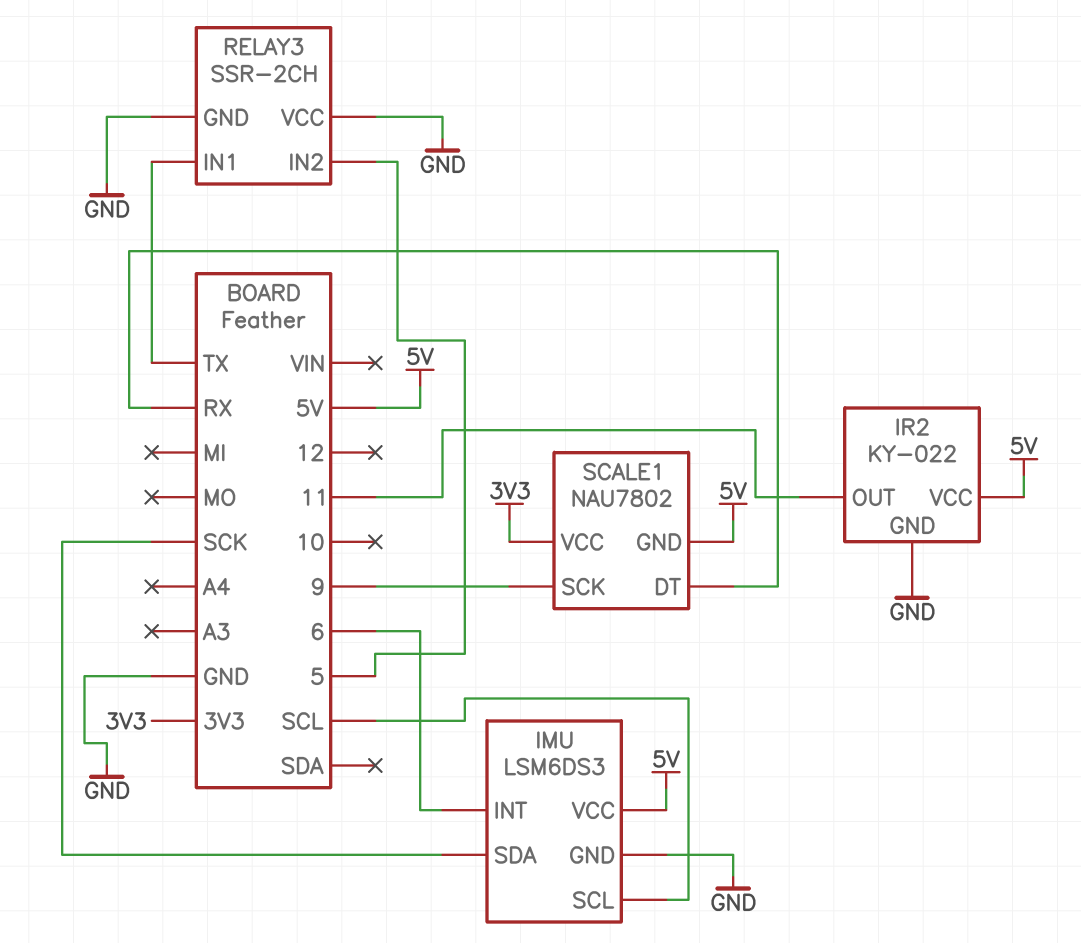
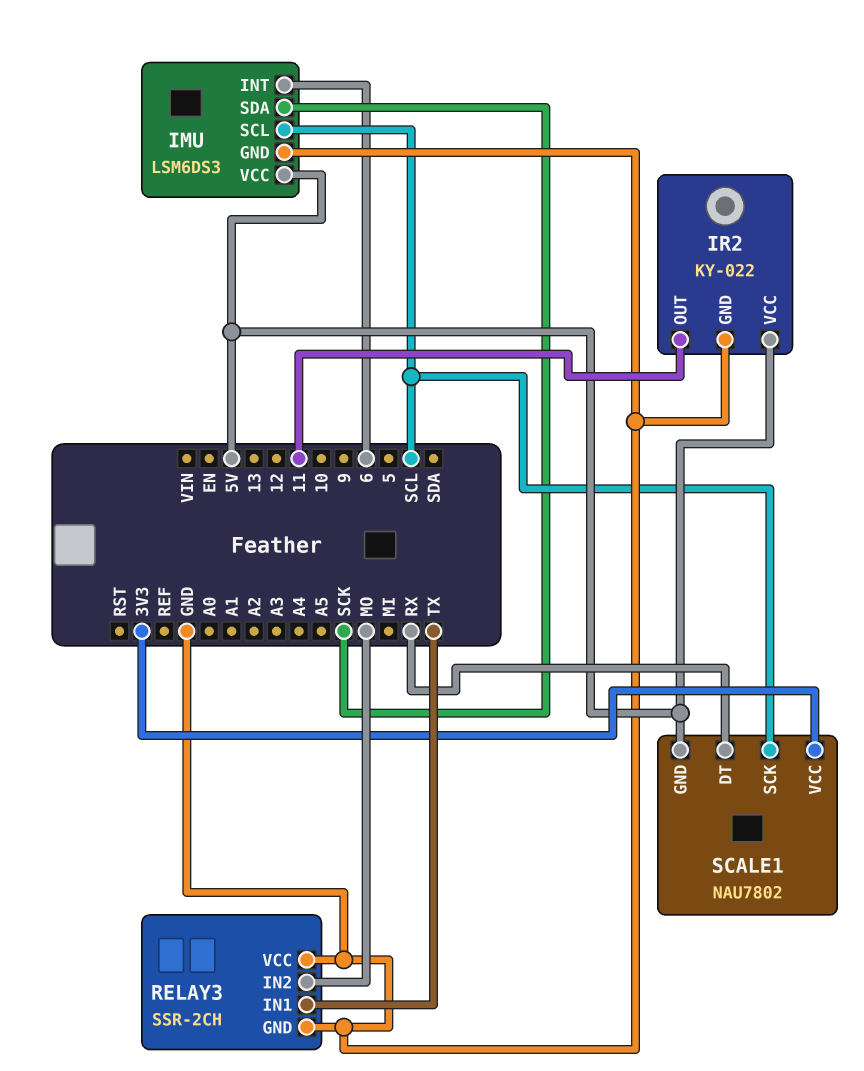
RELAY3 pin IN2: 5 -> MO
SCALE1 pin SCK: 9 -> SCL

